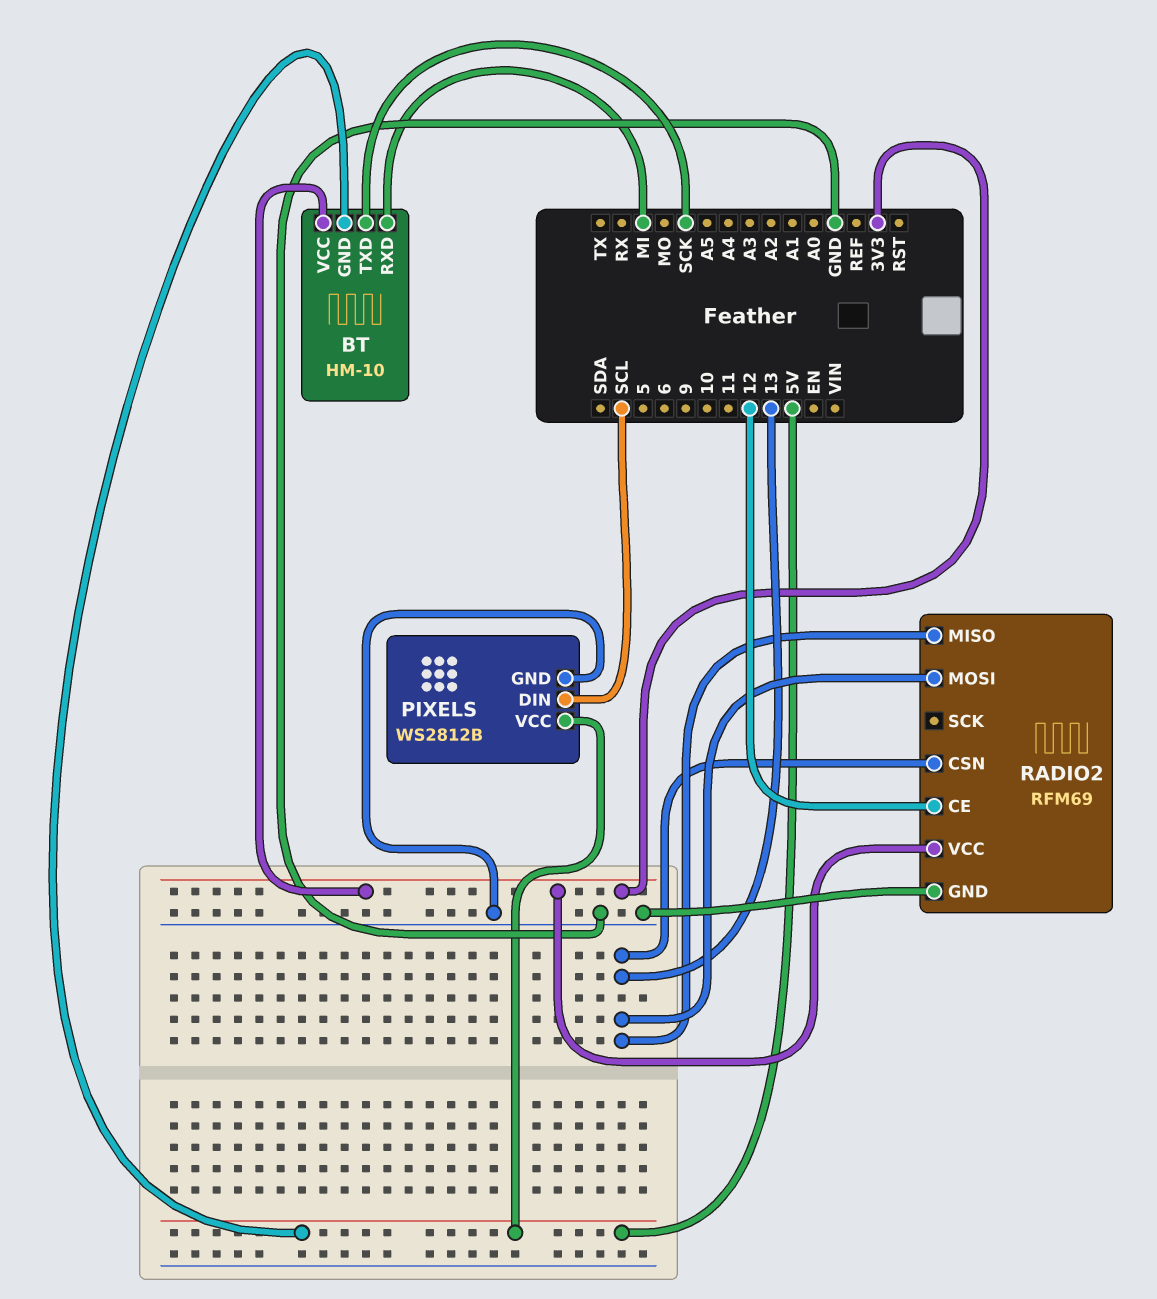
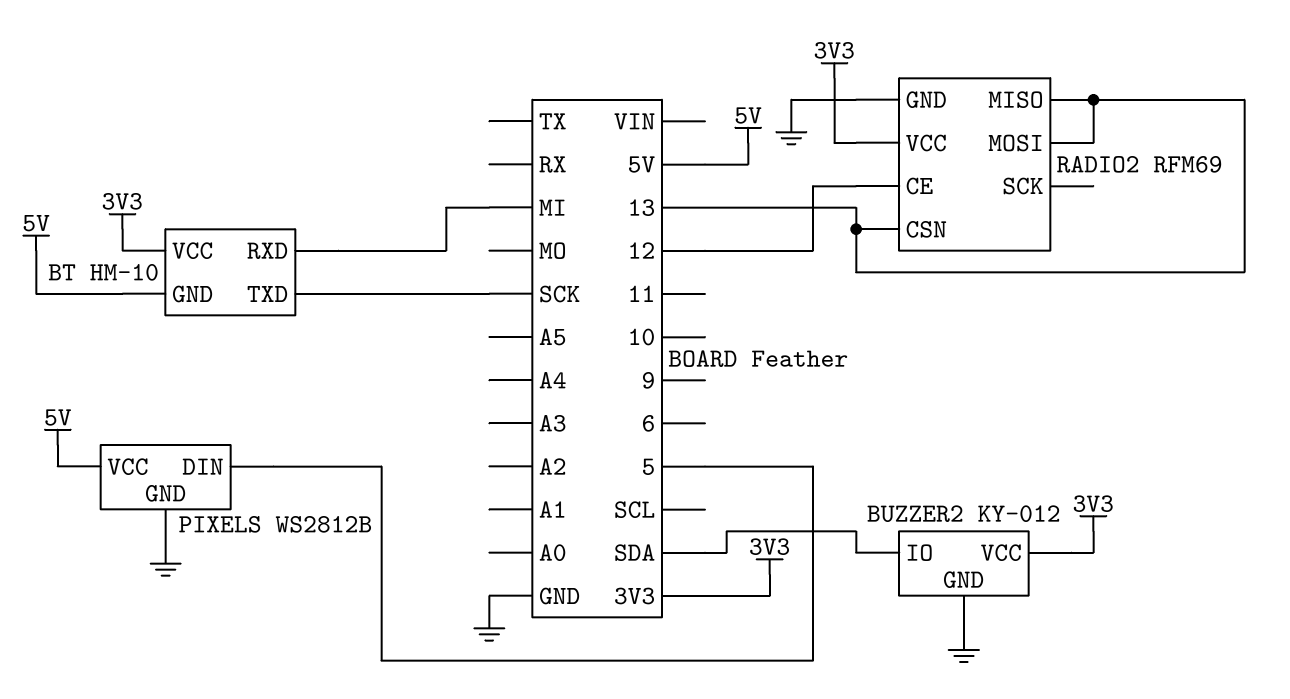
BUZZER2: none -> KY-012
BUZZER2 pin GND: none -> GND
BUZZER2 pin IO: none -> SDA
BUZZER2 pin VCC: none -> 3V3
PIXELS pin DIN: SCL -> 5

